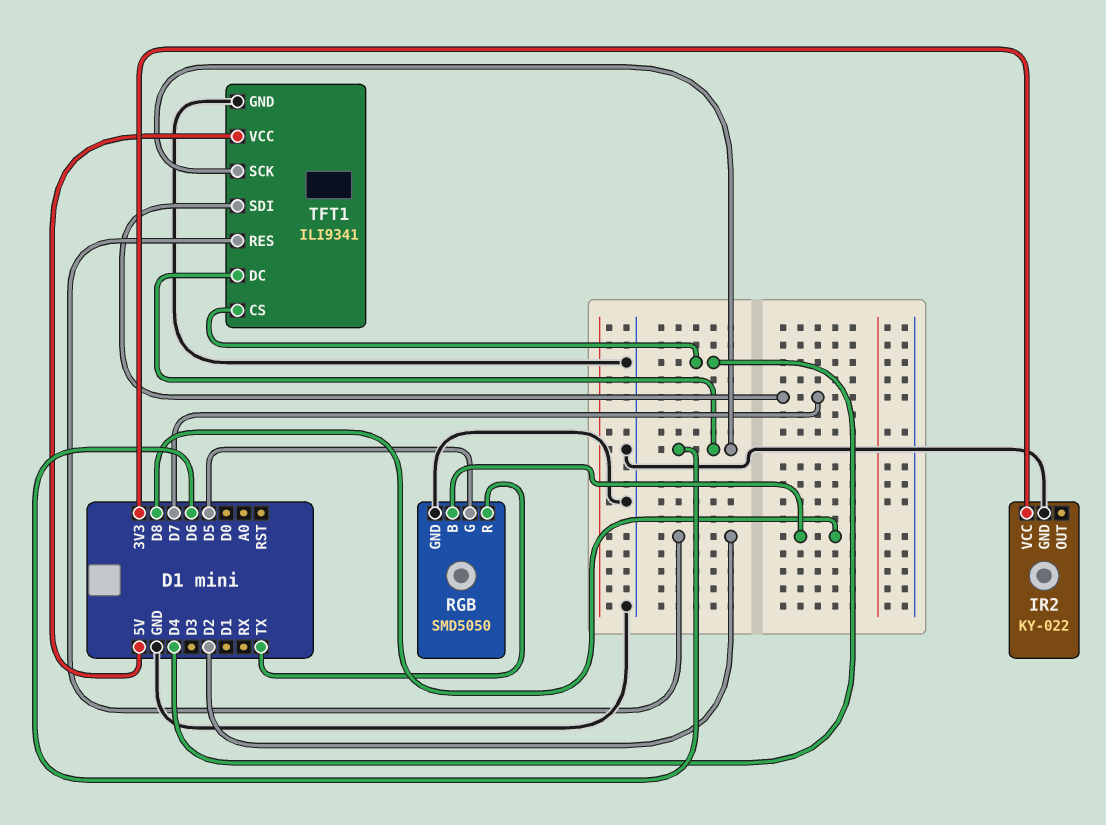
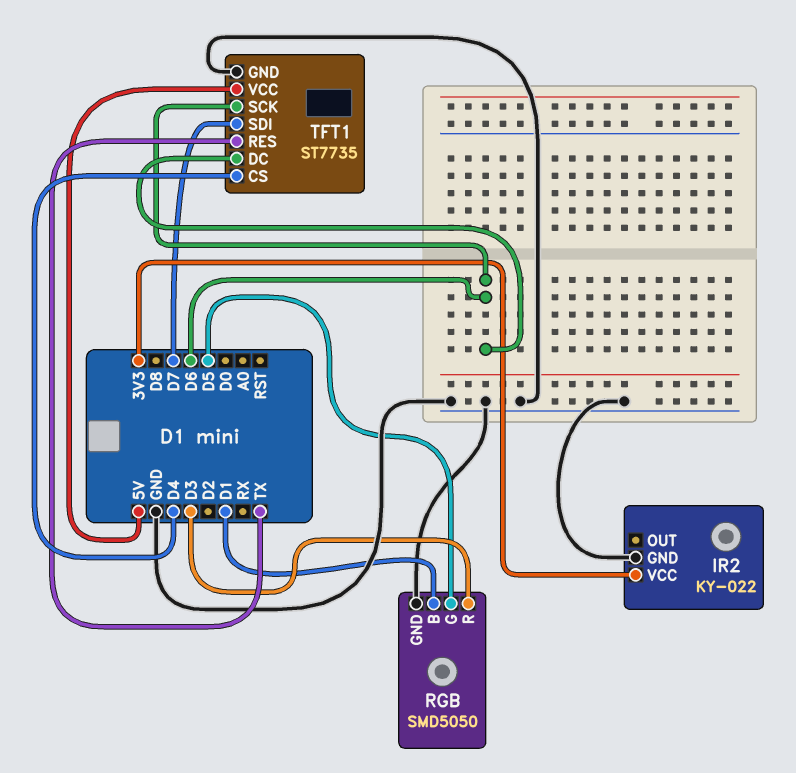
RGB pin B: D8 -> D1
RGB pin R: TX -> D3
TFT1: ILI9341 -> ST7735
TFT1 pin RES: D2 -> TX

